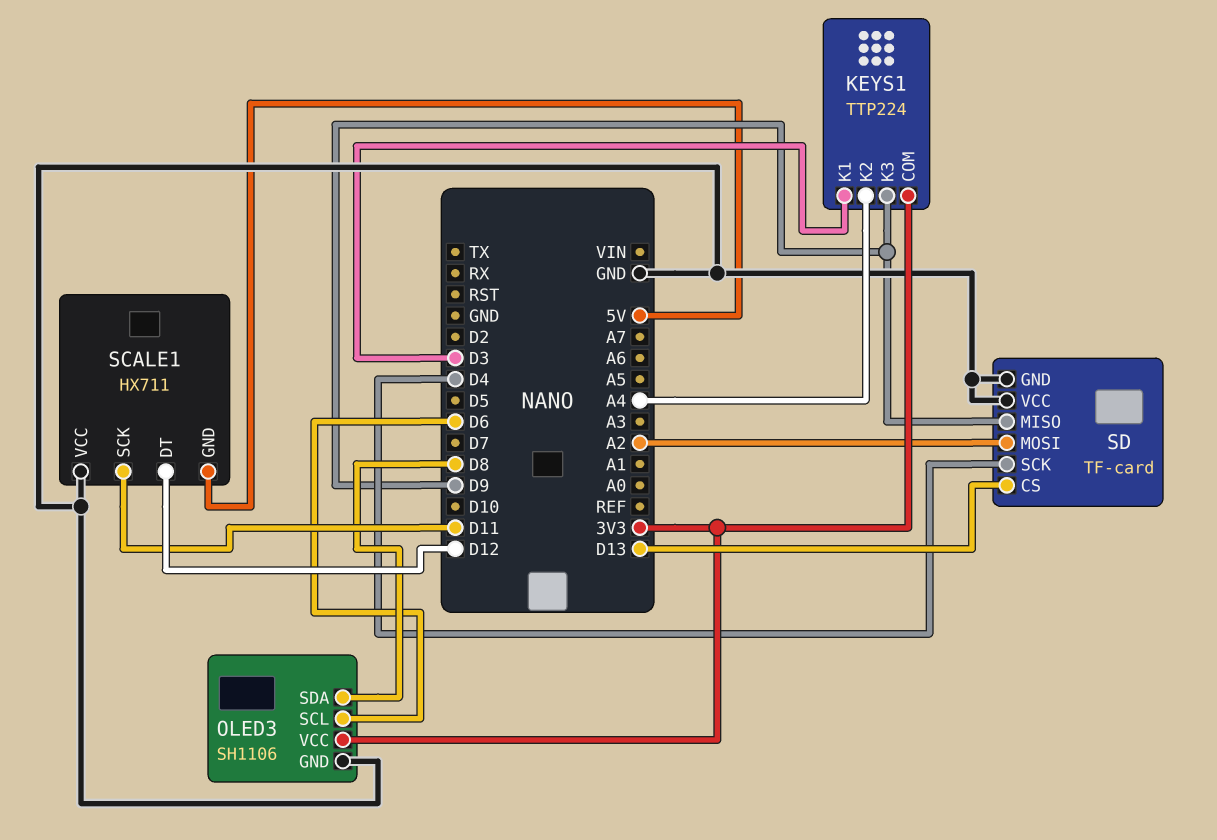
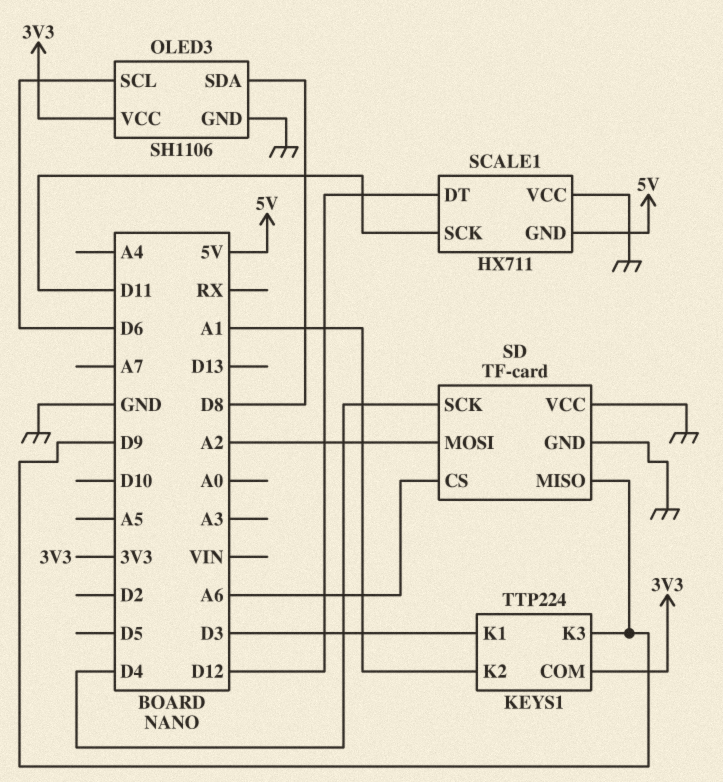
KEYS1 pin K2: A4 -> A1
SD pin CS: D13 -> A6

